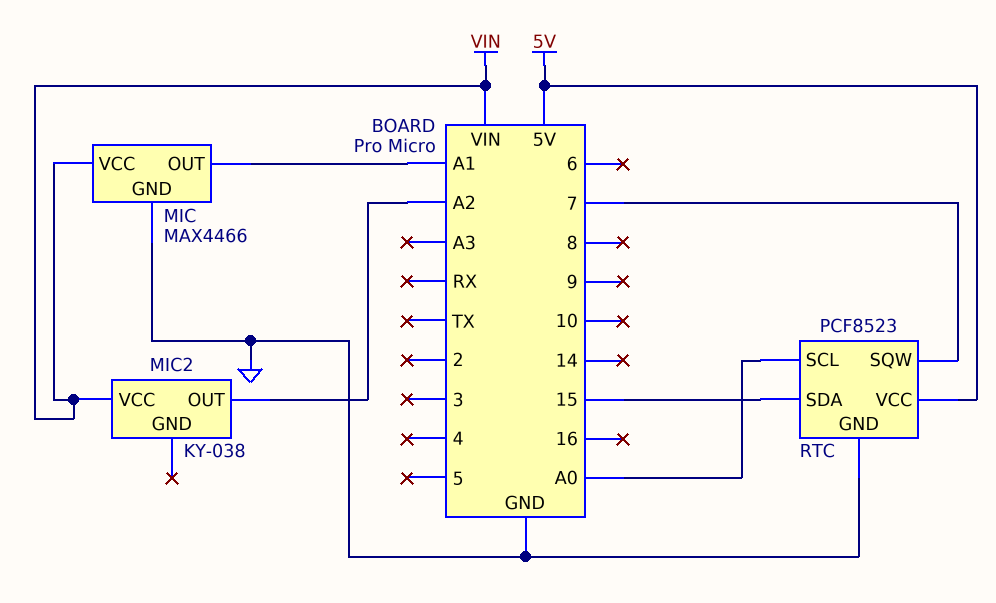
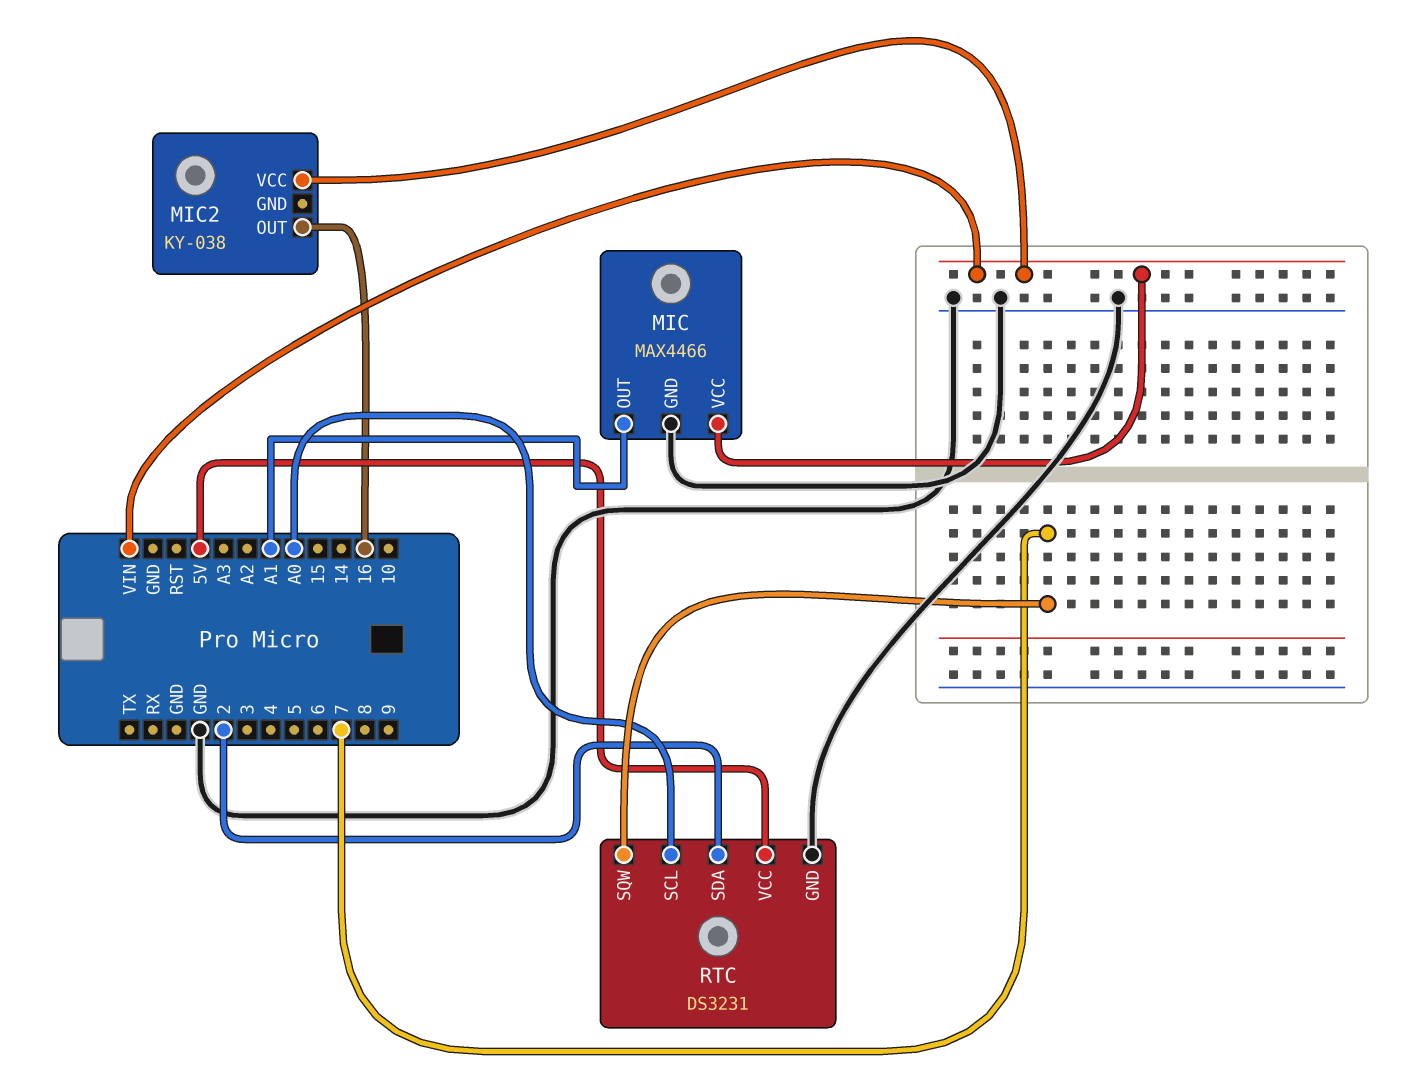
MIC2 pin OUT: A2 -> 16
RTC: PCF8523 -> DS3231
RTC pin SDA: 15 -> 2

